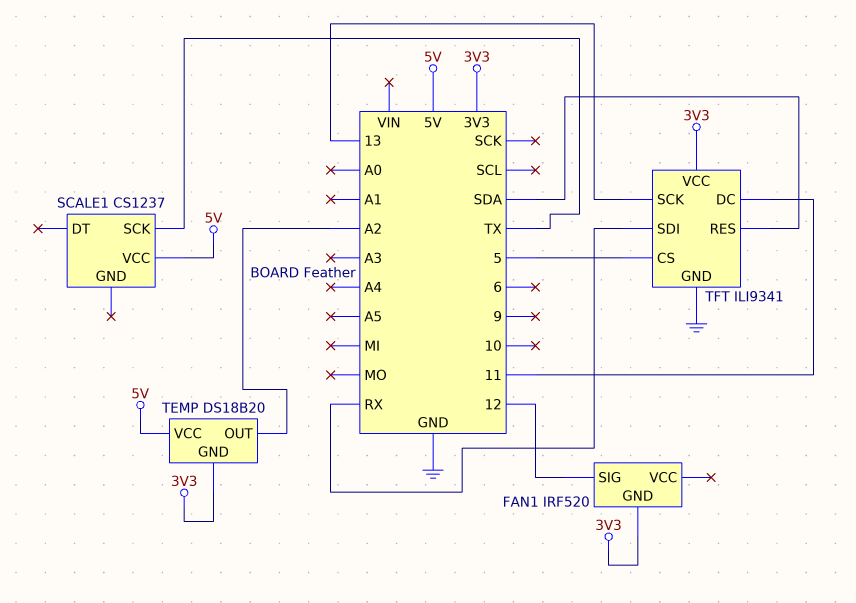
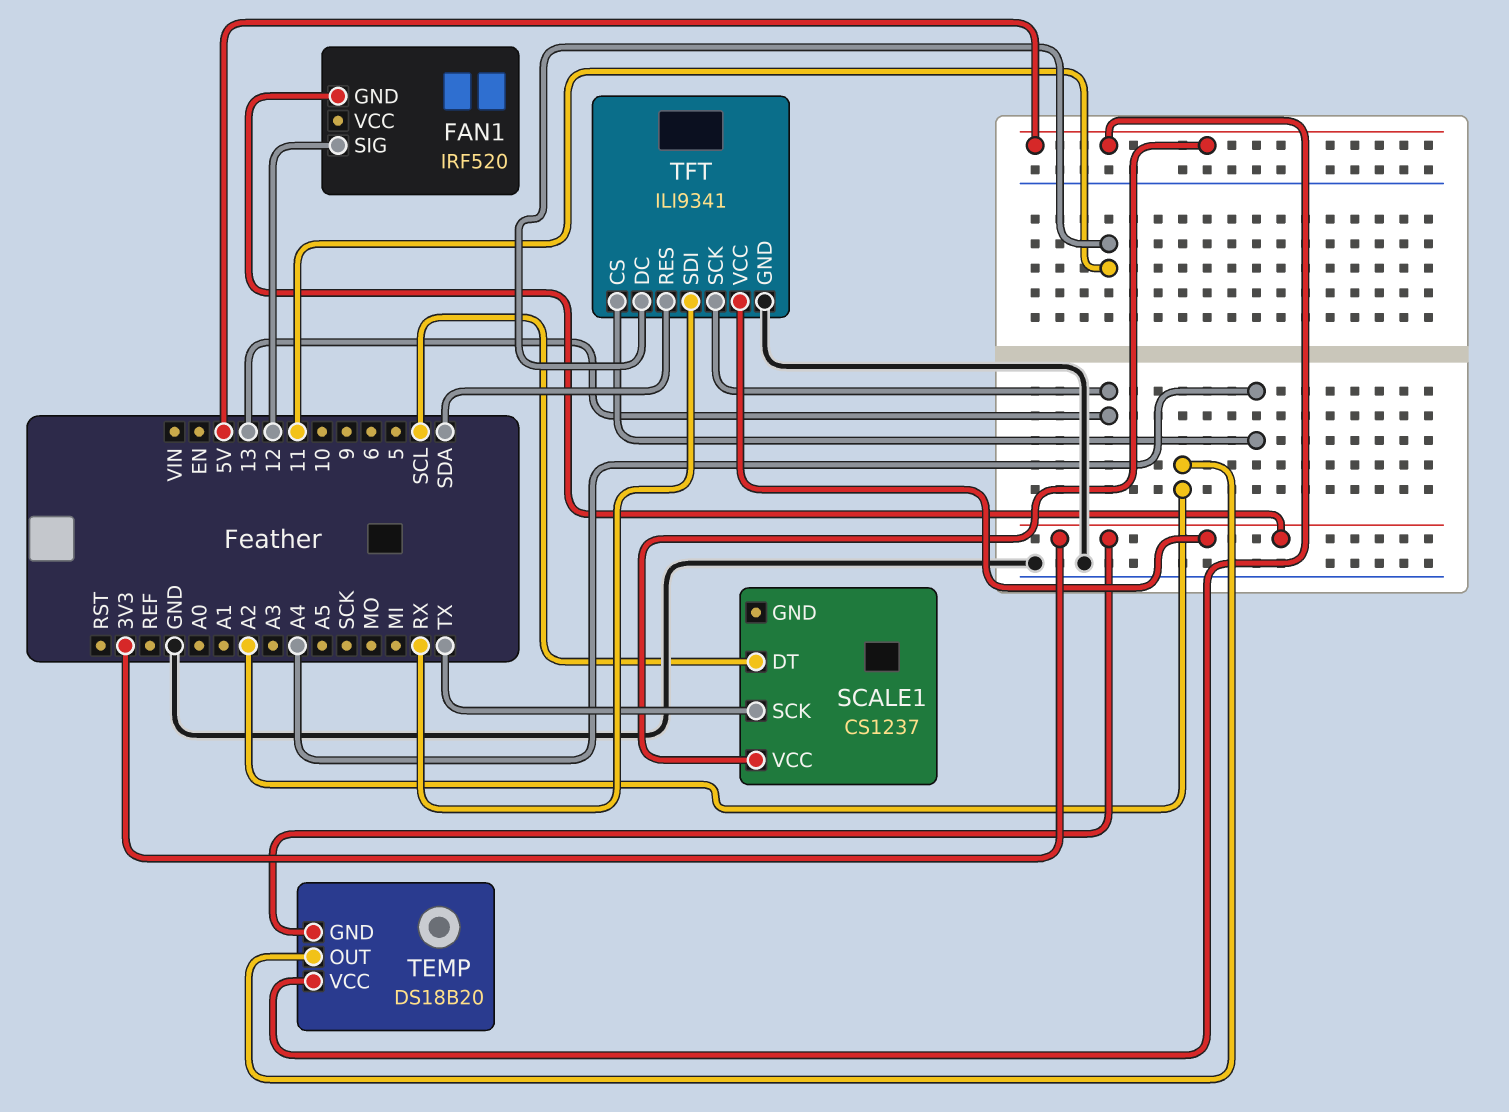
SCALE1 pin DT: none -> SCL
TFT pin CS: 5 -> A4

